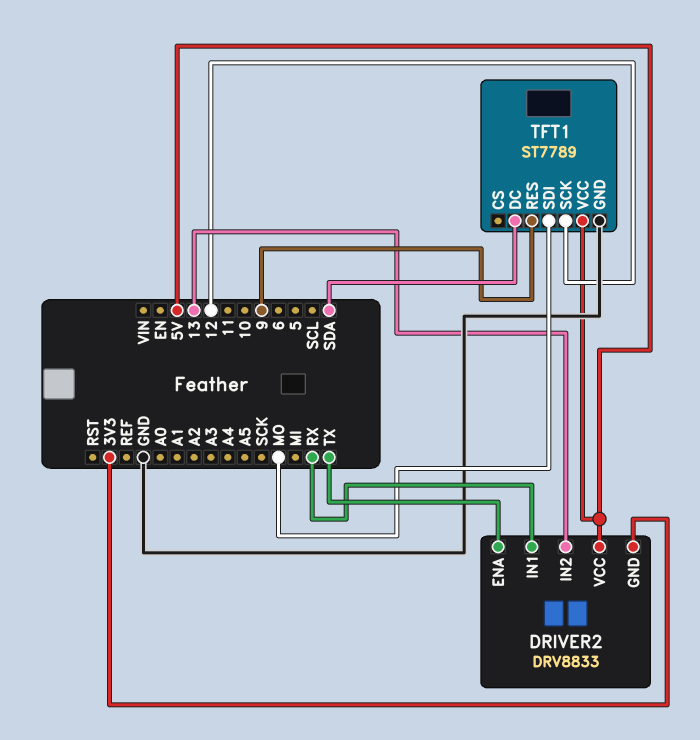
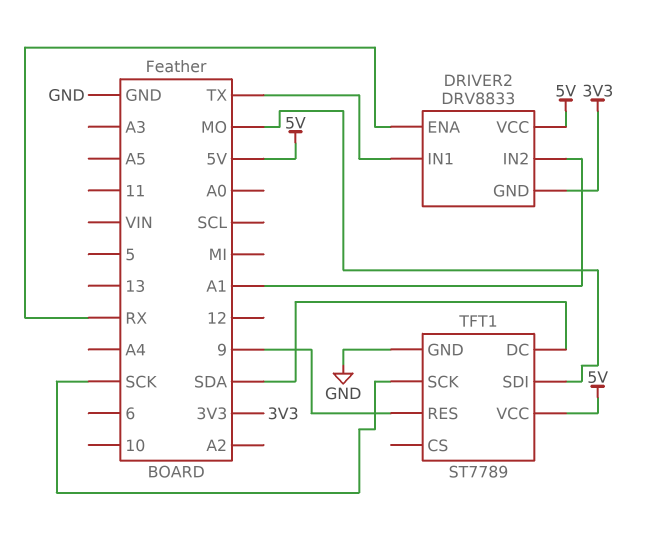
DRIVER2 pin ENA: TX -> RX
DRIVER2 pin IN1: RX -> TX
DRIVER2 pin IN2: 13 -> A1
TFT1 pin SCK: 12 -> SCK

